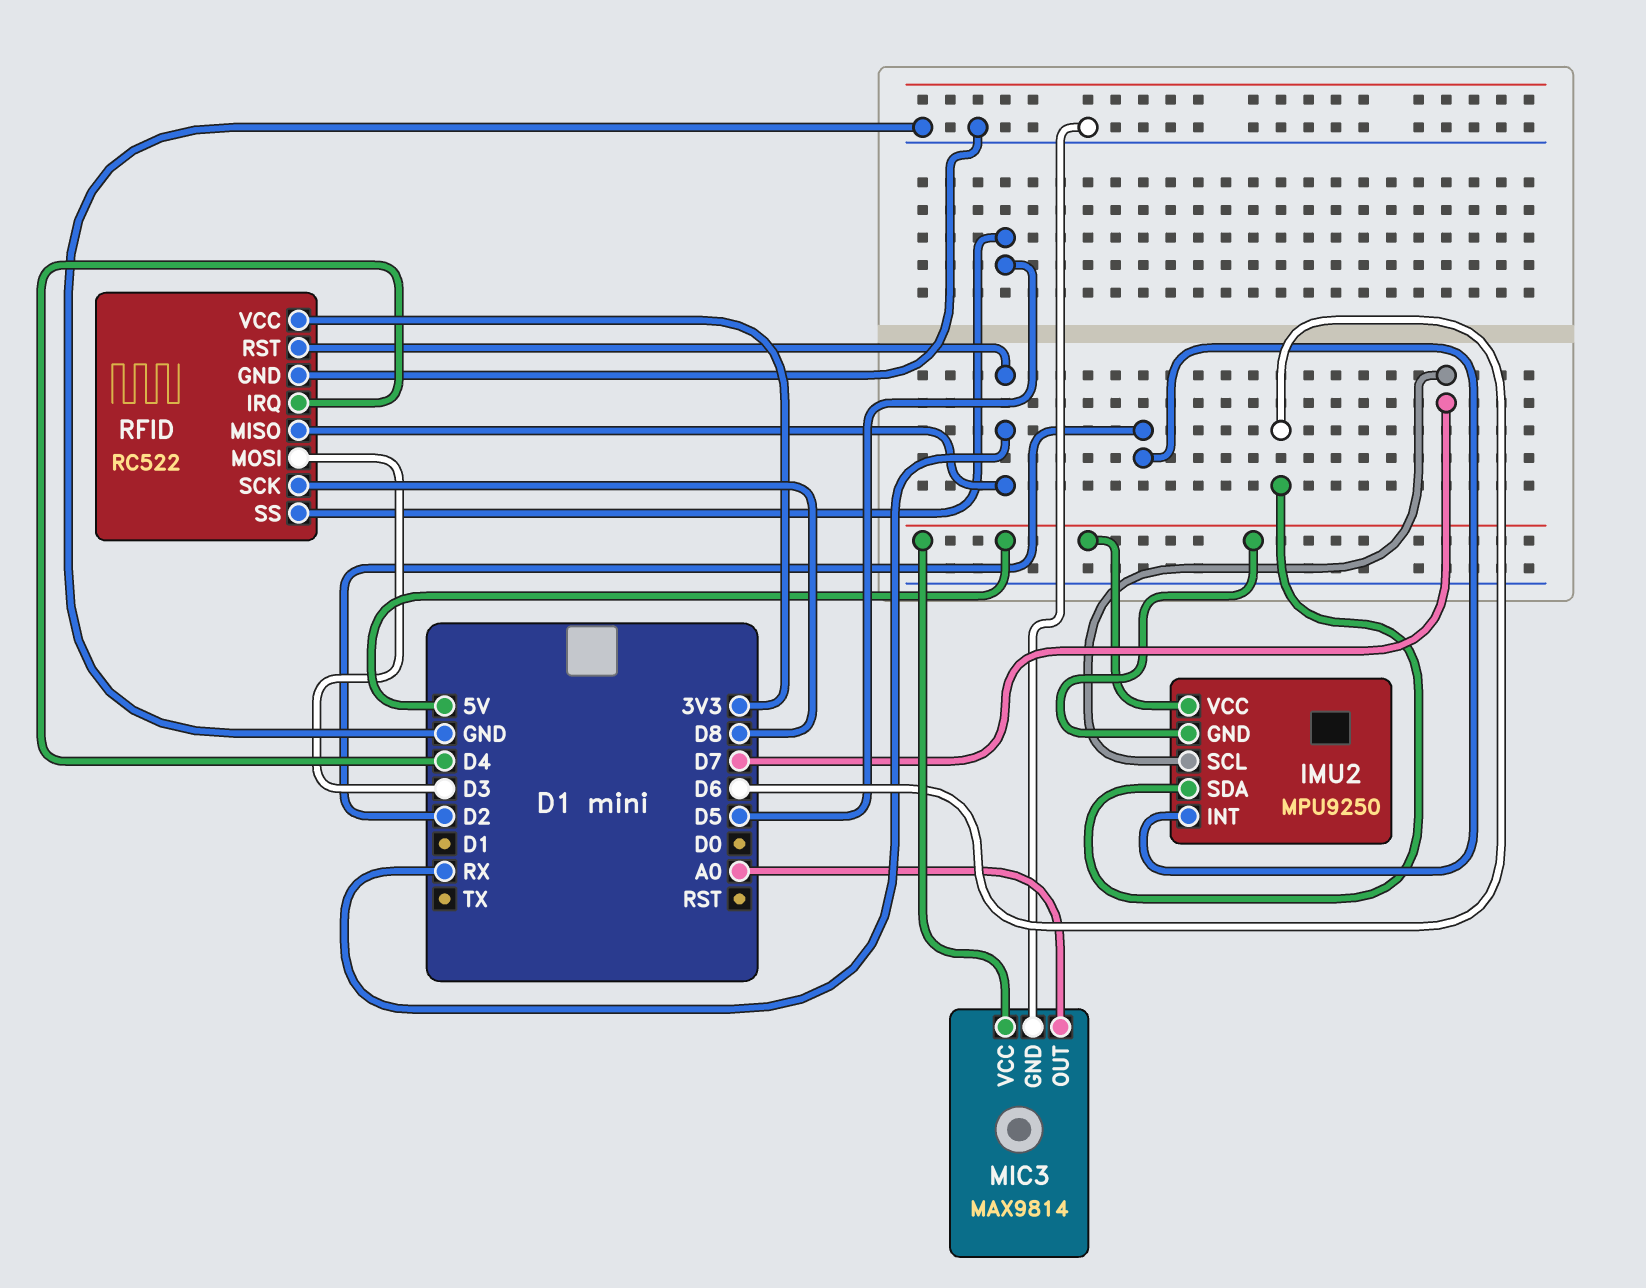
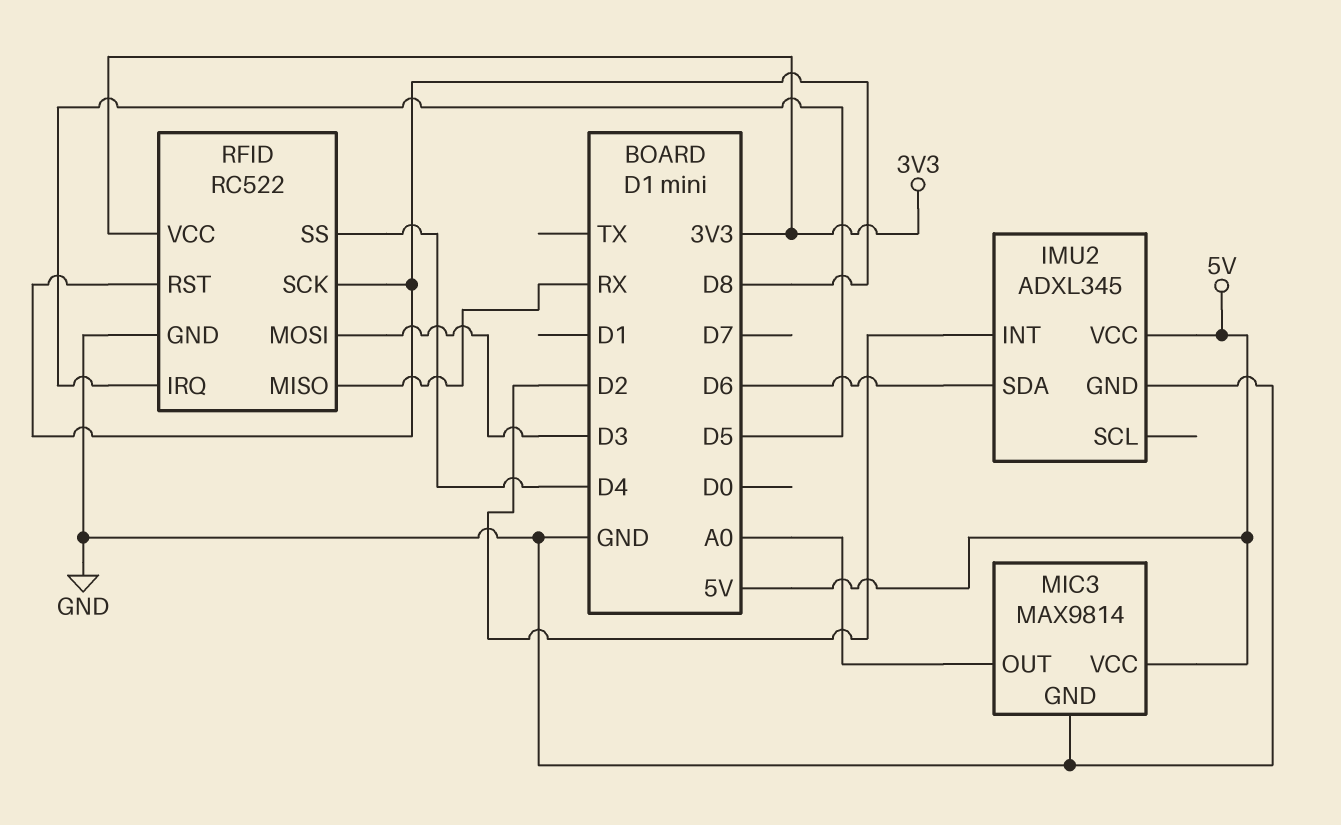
IMU2: MPU9250 -> ADXL345
IMU2 pin GND: 5V -> GND
IMU2 pin SCL: D7 -> none
RFID pin IRQ: D4 -> D5
RFID pin RST: RX -> D8
RFID pin SS: D5 -> D4

